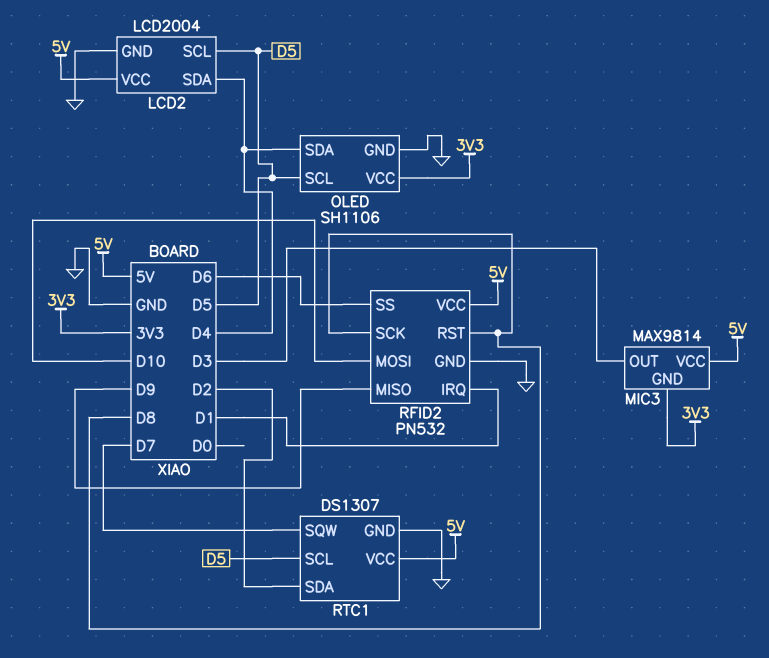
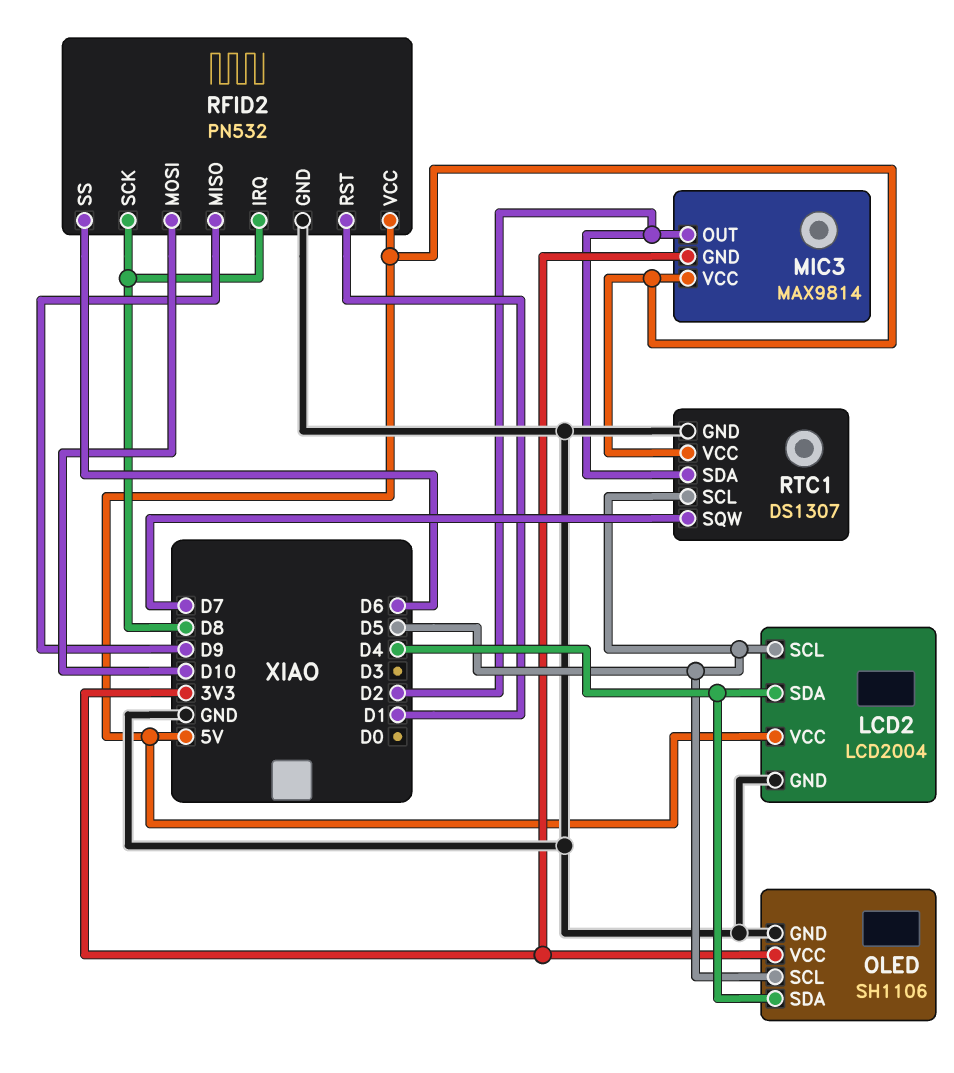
MIC3 pin OUT: D3 -> D2
RFID2 pin IRQ: D1 -> D8
RFID2 pin RST: D8 -> D1

